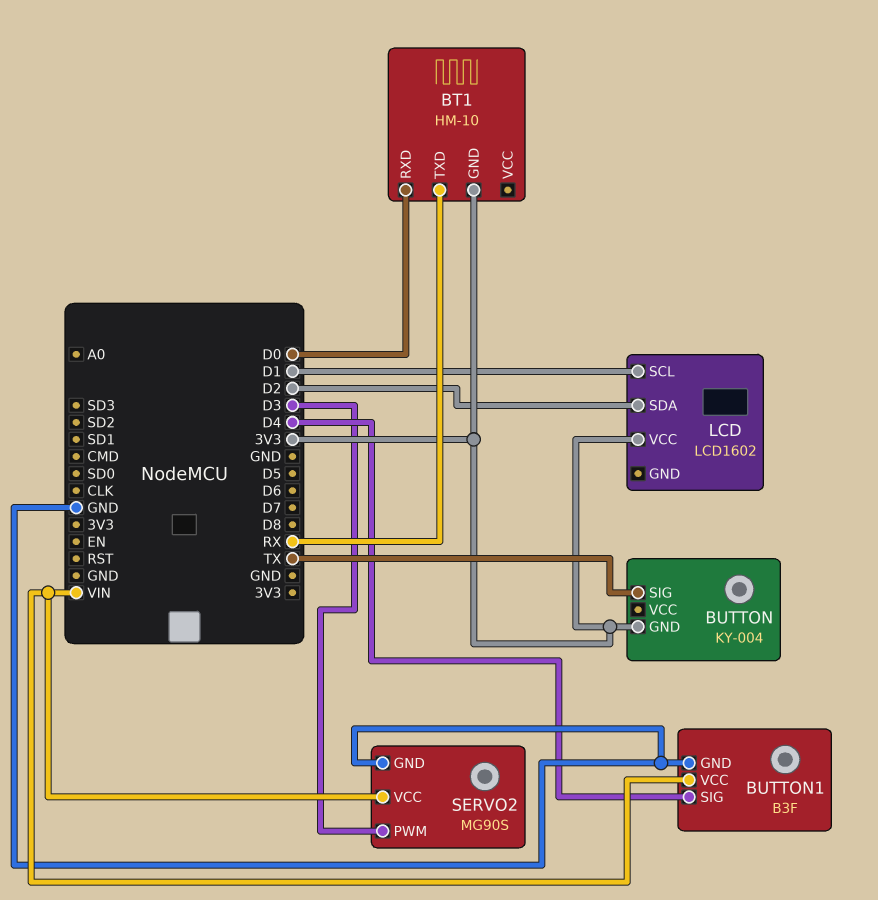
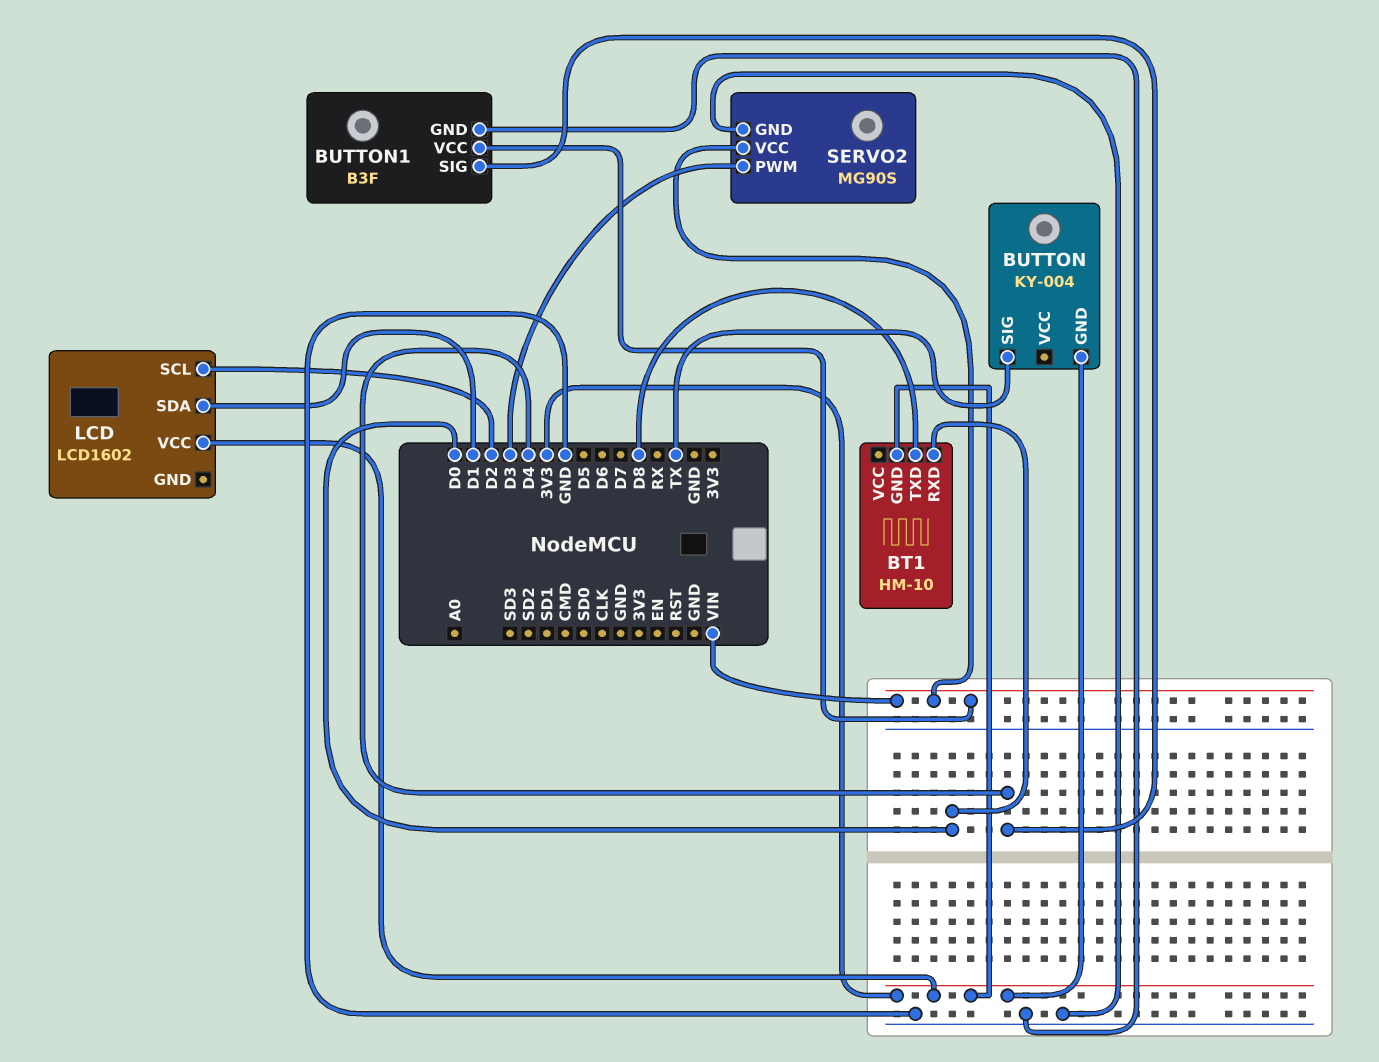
BT1 pin TXD: RX -> D8
LCD pin SCL: D1 -> D2
LCD pin SDA: D2 -> D1

